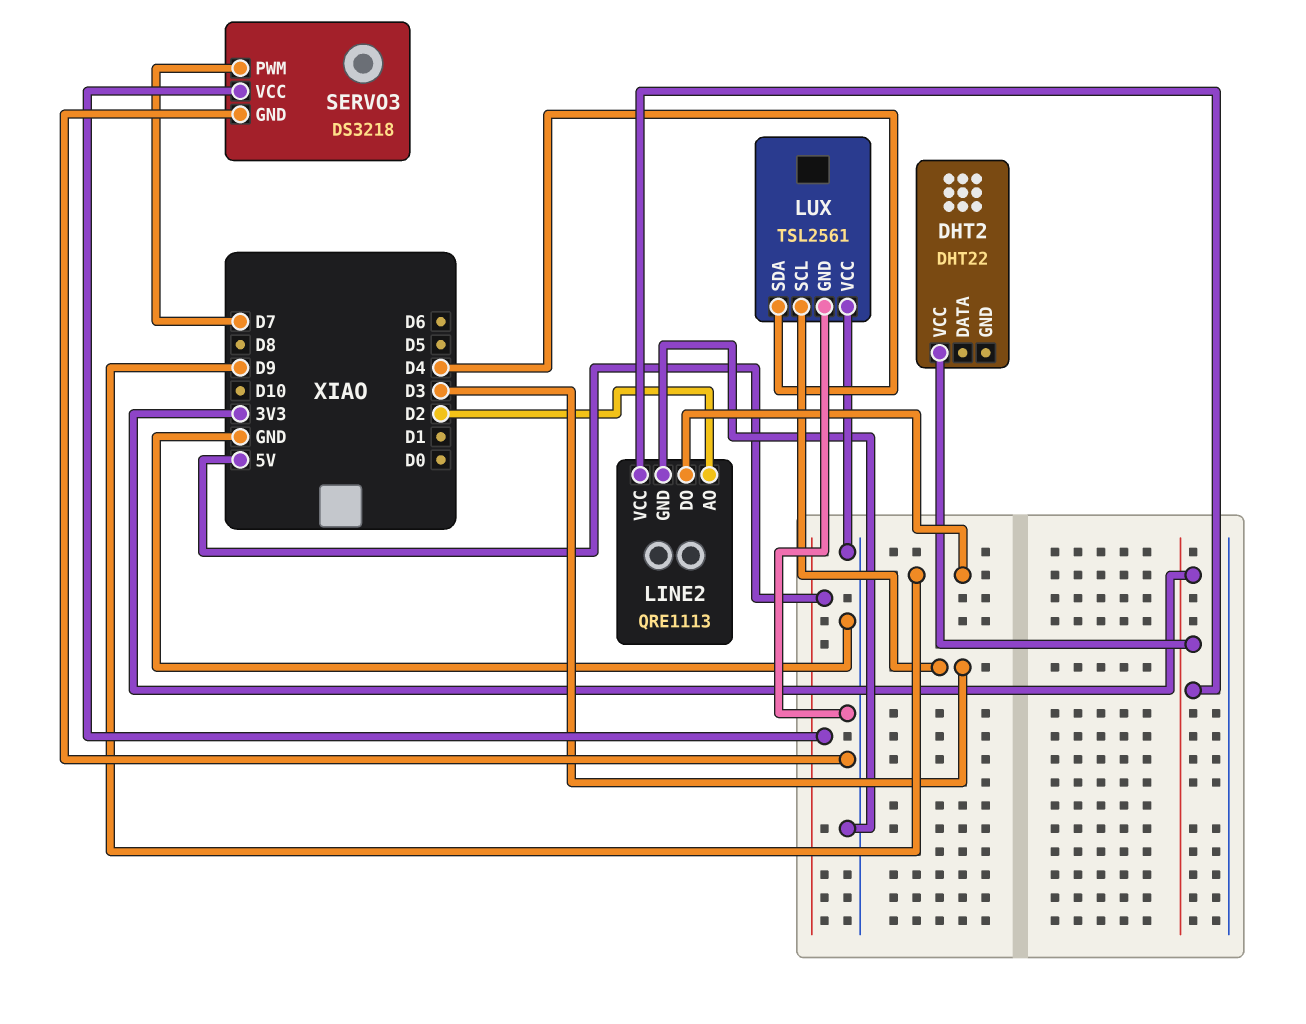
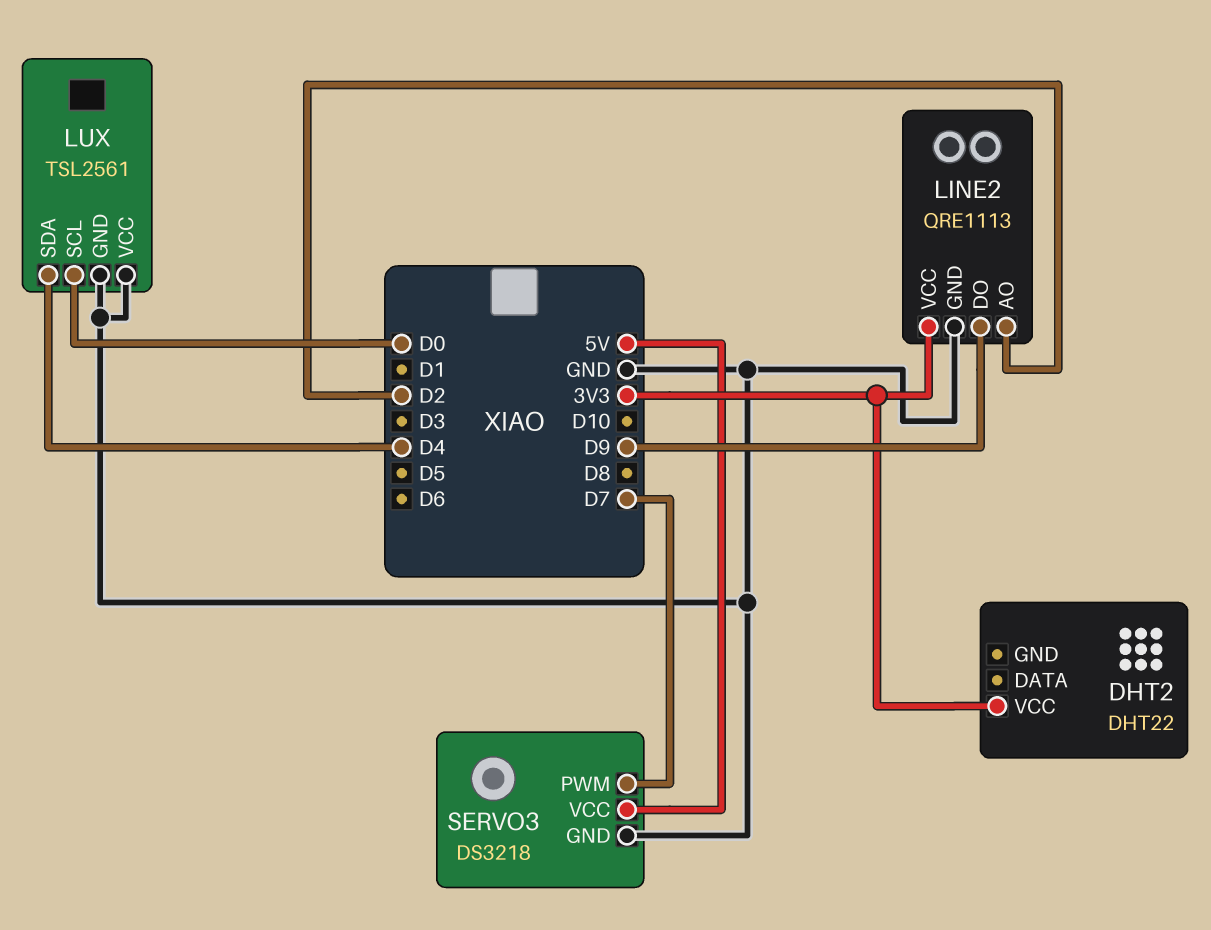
LUX pin SCL: D3 -> D0

